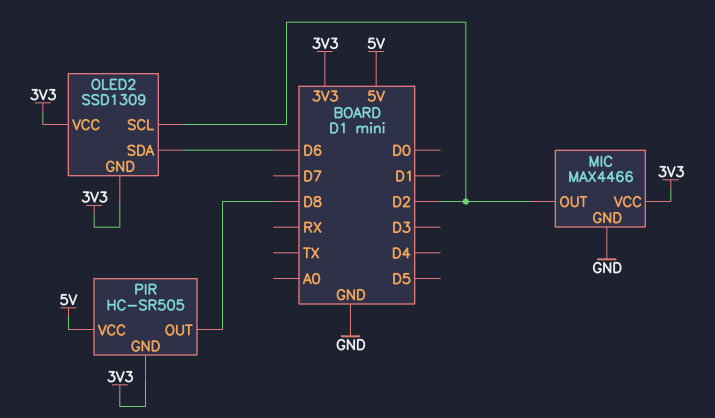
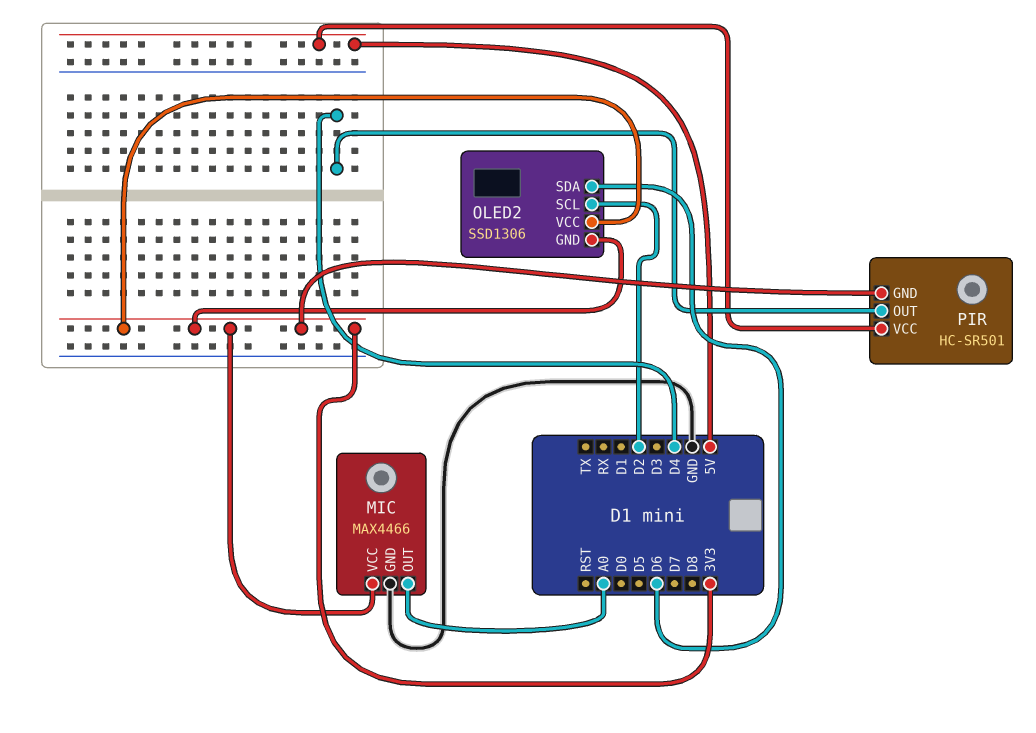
MIC pin OUT: D2 -> A0
OLED2: SSD1309 -> SSD1306
PIR: HC-SR505 -> HC-SR501
PIR pin OUT: D8 -> D4

